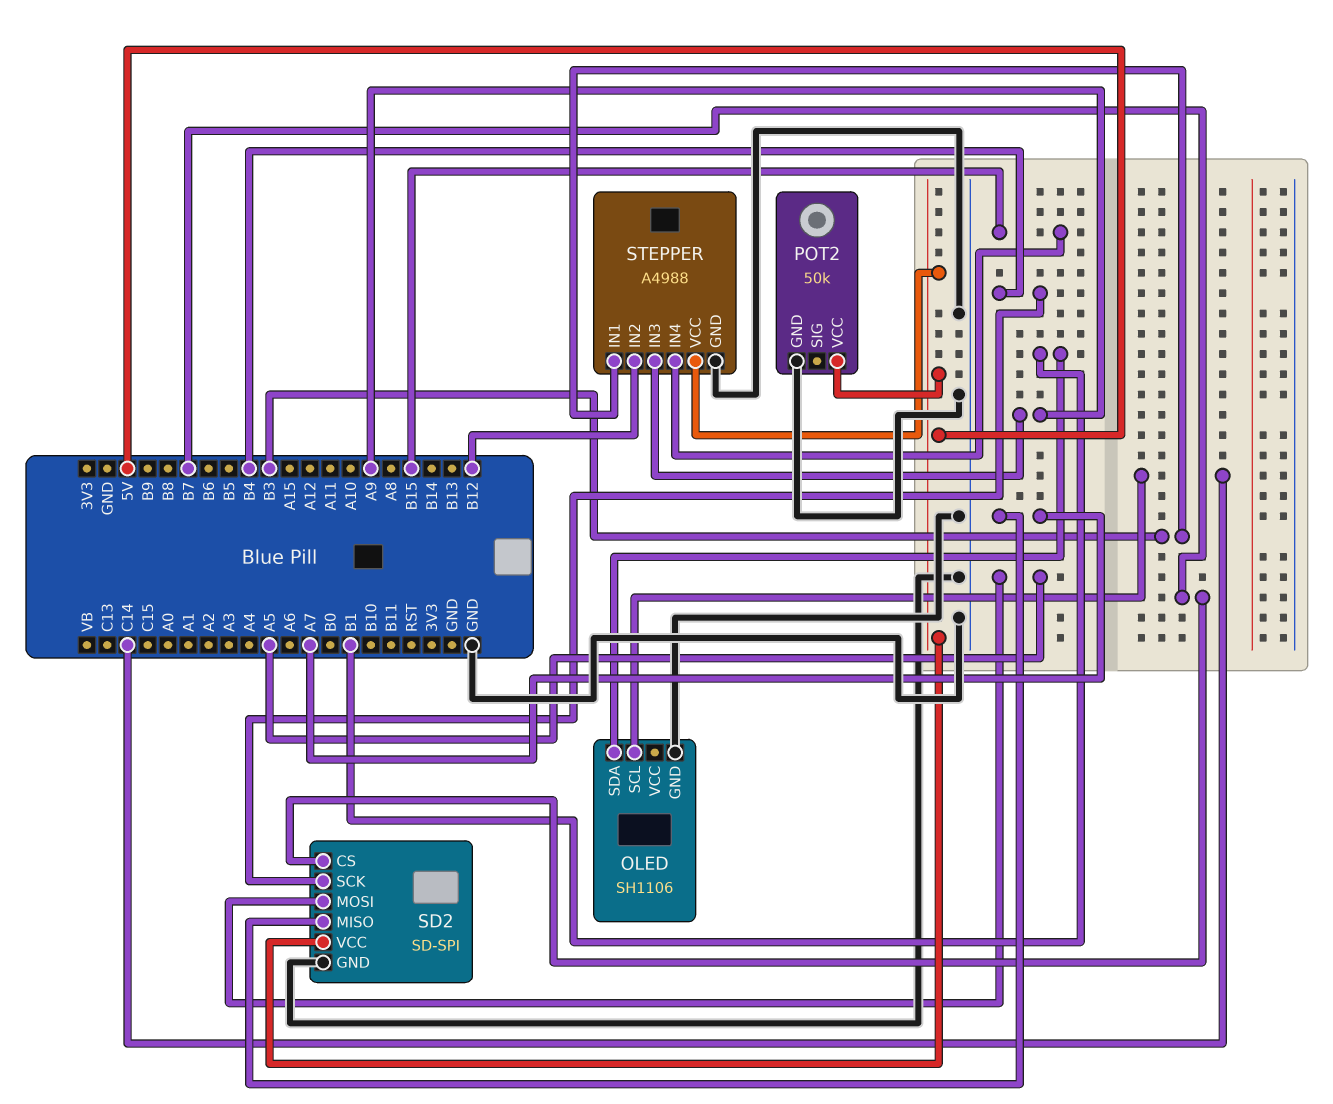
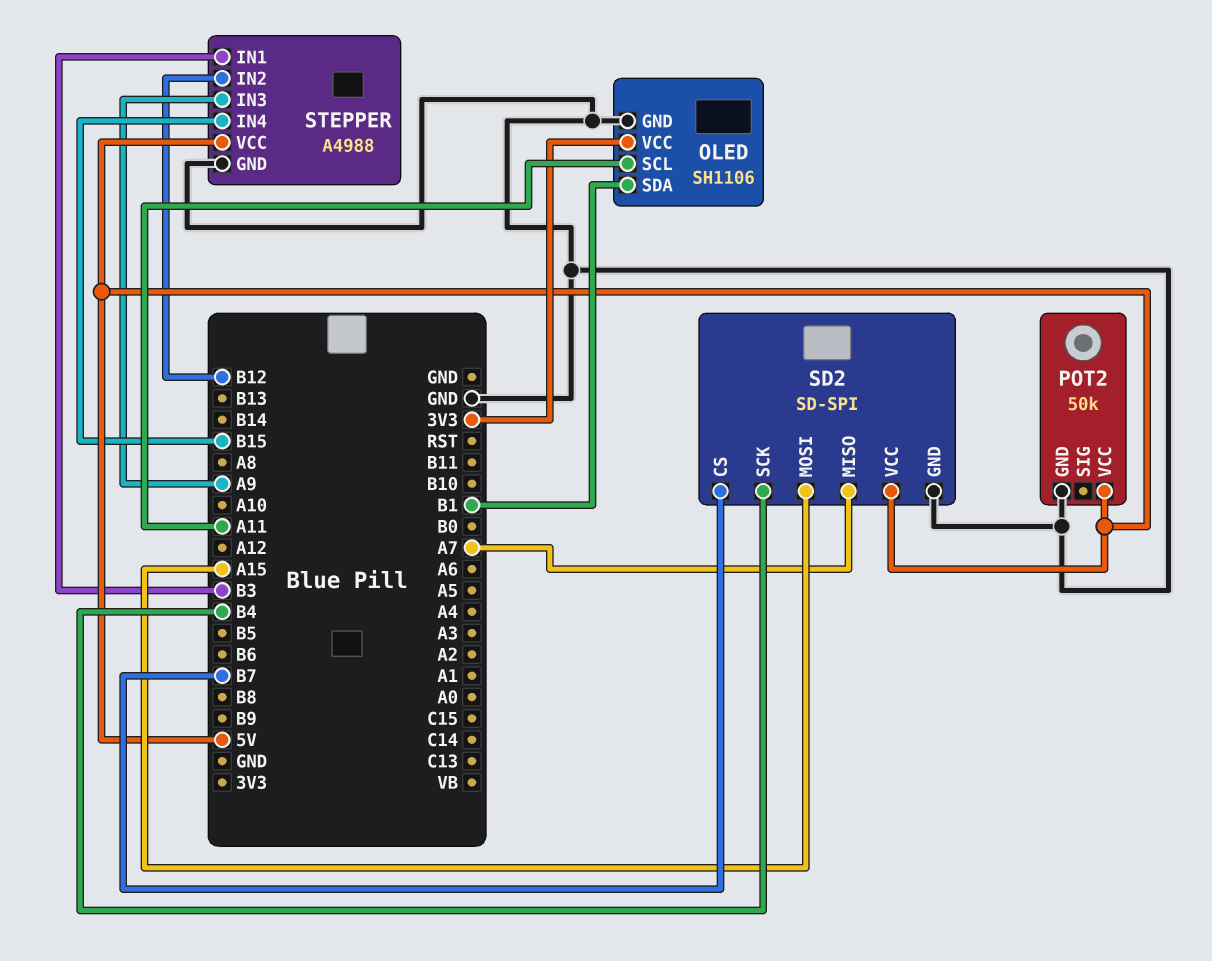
OLED pin SCL: C14 -> A11
OLED pin VCC: none -> 3V3
SD2 pin MOSI: A5 -> A15

